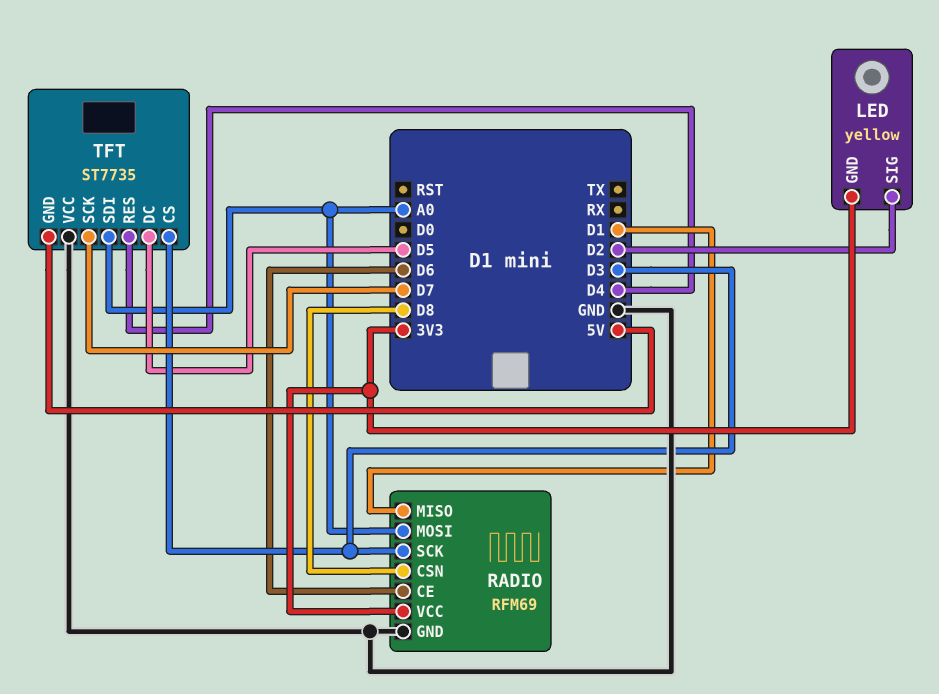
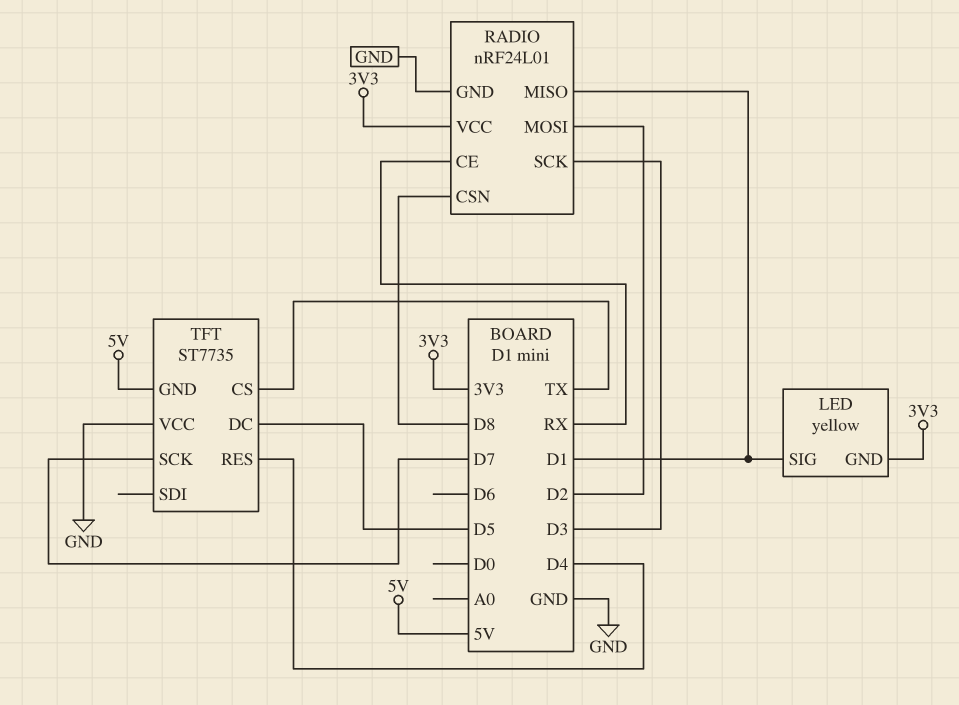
LED pin SIG: D2 -> D1
RADIO: RFM69 -> nRF24L01
RADIO pin CE: D6 -> RX
RADIO pin MOSI: A0 -> D2
TFT pin CS: D3 -> TX
TFT pin SDI: A0 -> none

